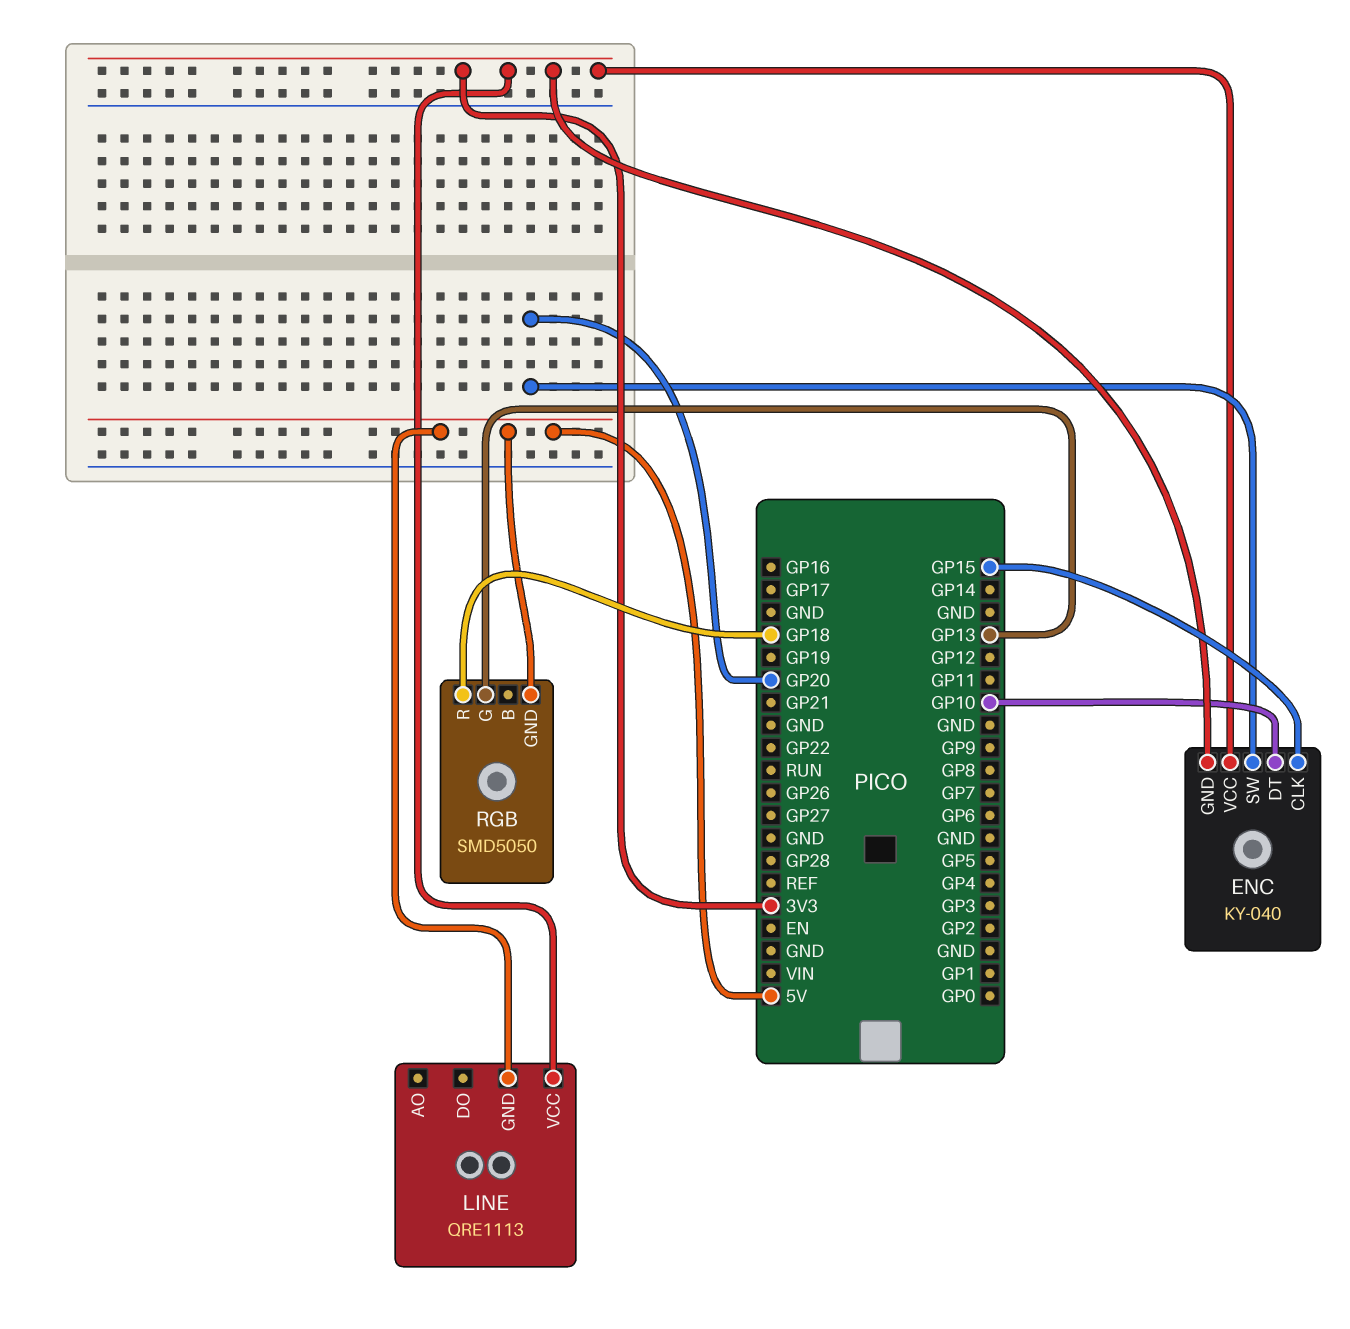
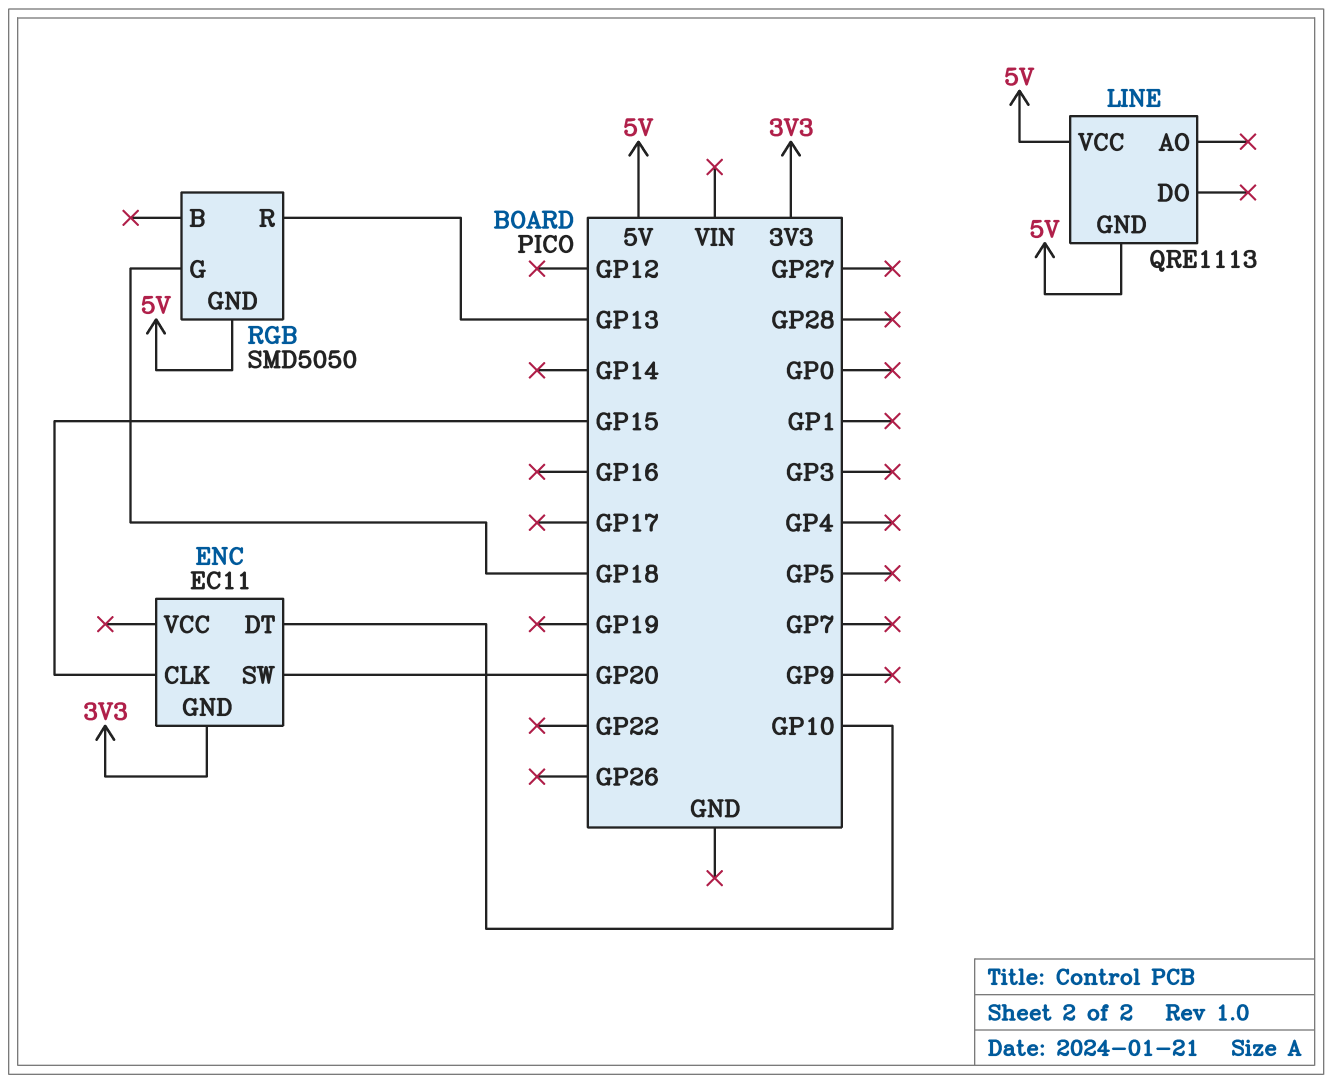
ENC: KY-040 -> EC11
ENC pin VCC: 3V3 -> none
LINE pin VCC: 3V3 -> 5V
RGB pin G: GP13 -> GP18
RGB pin R: GP18 -> GP13

